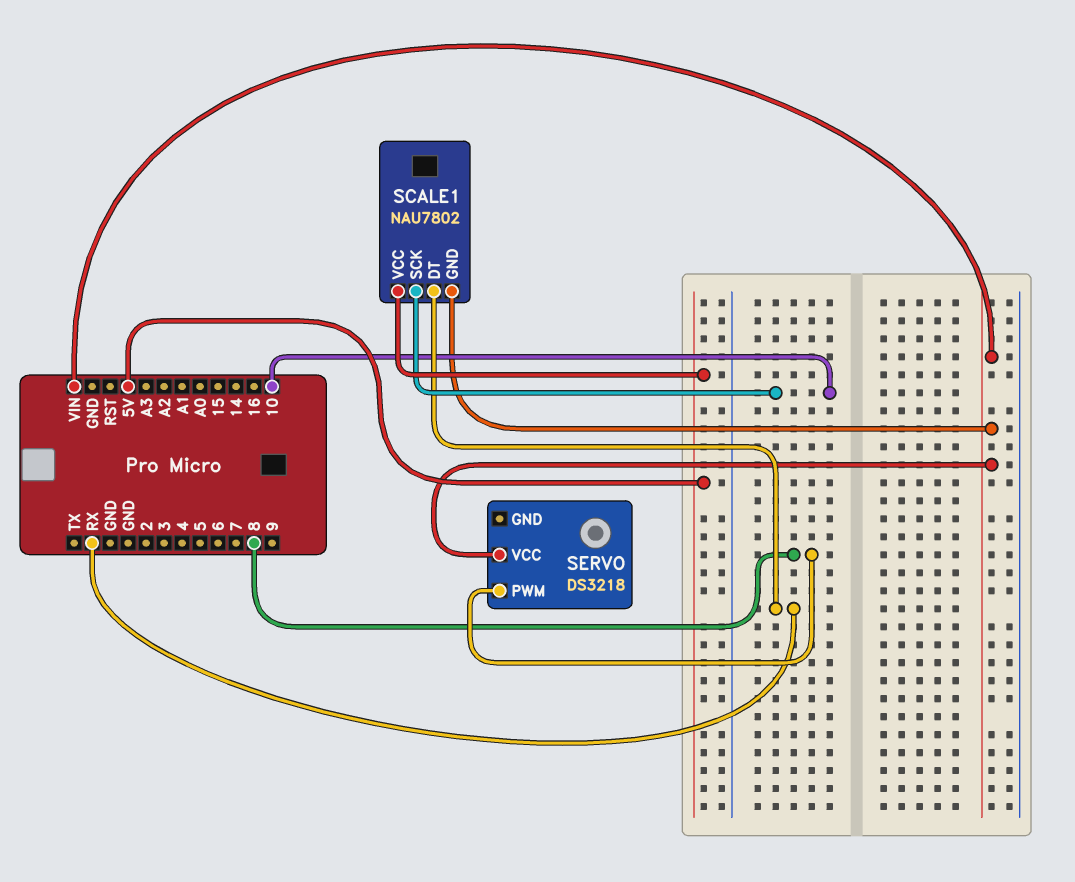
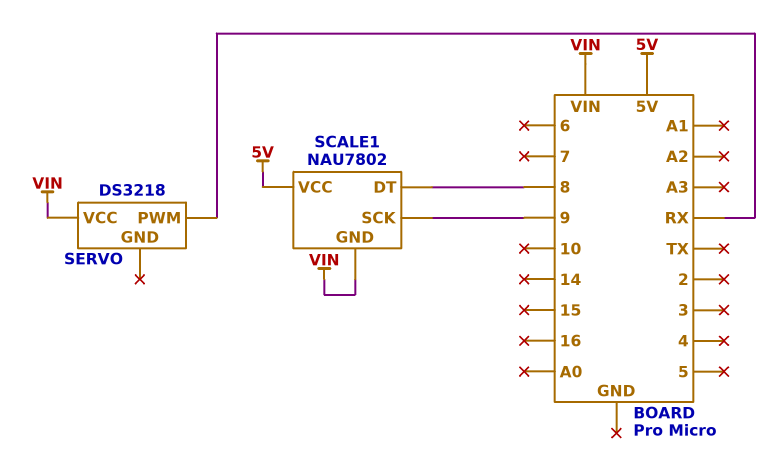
SCALE1 pin DT: RX -> 8
SCALE1 pin SCK: 10 -> 9
SERVO pin PWM: 8 -> RX

